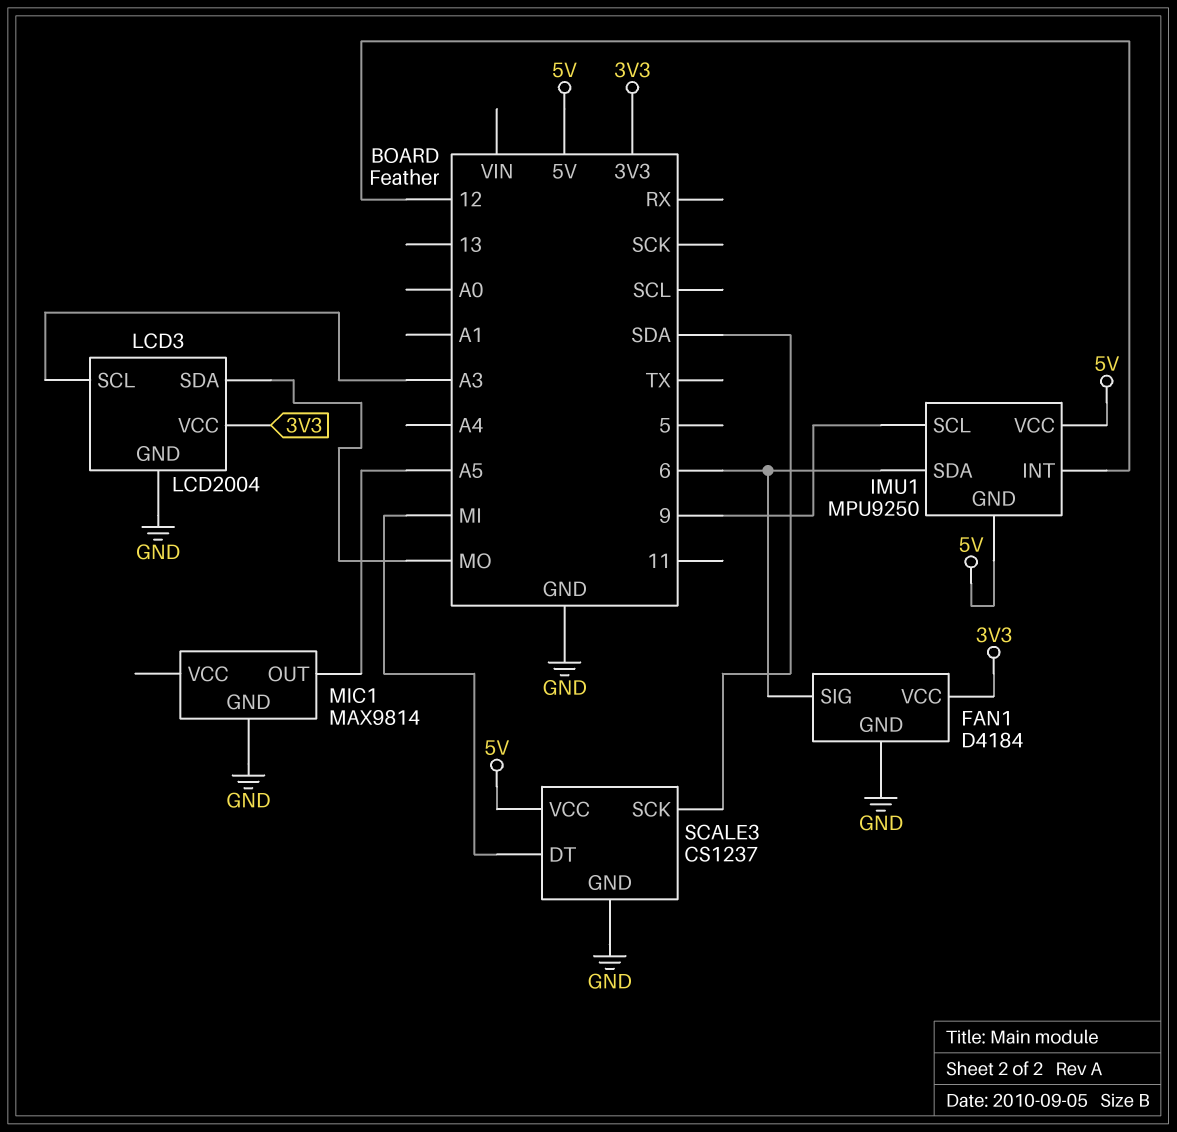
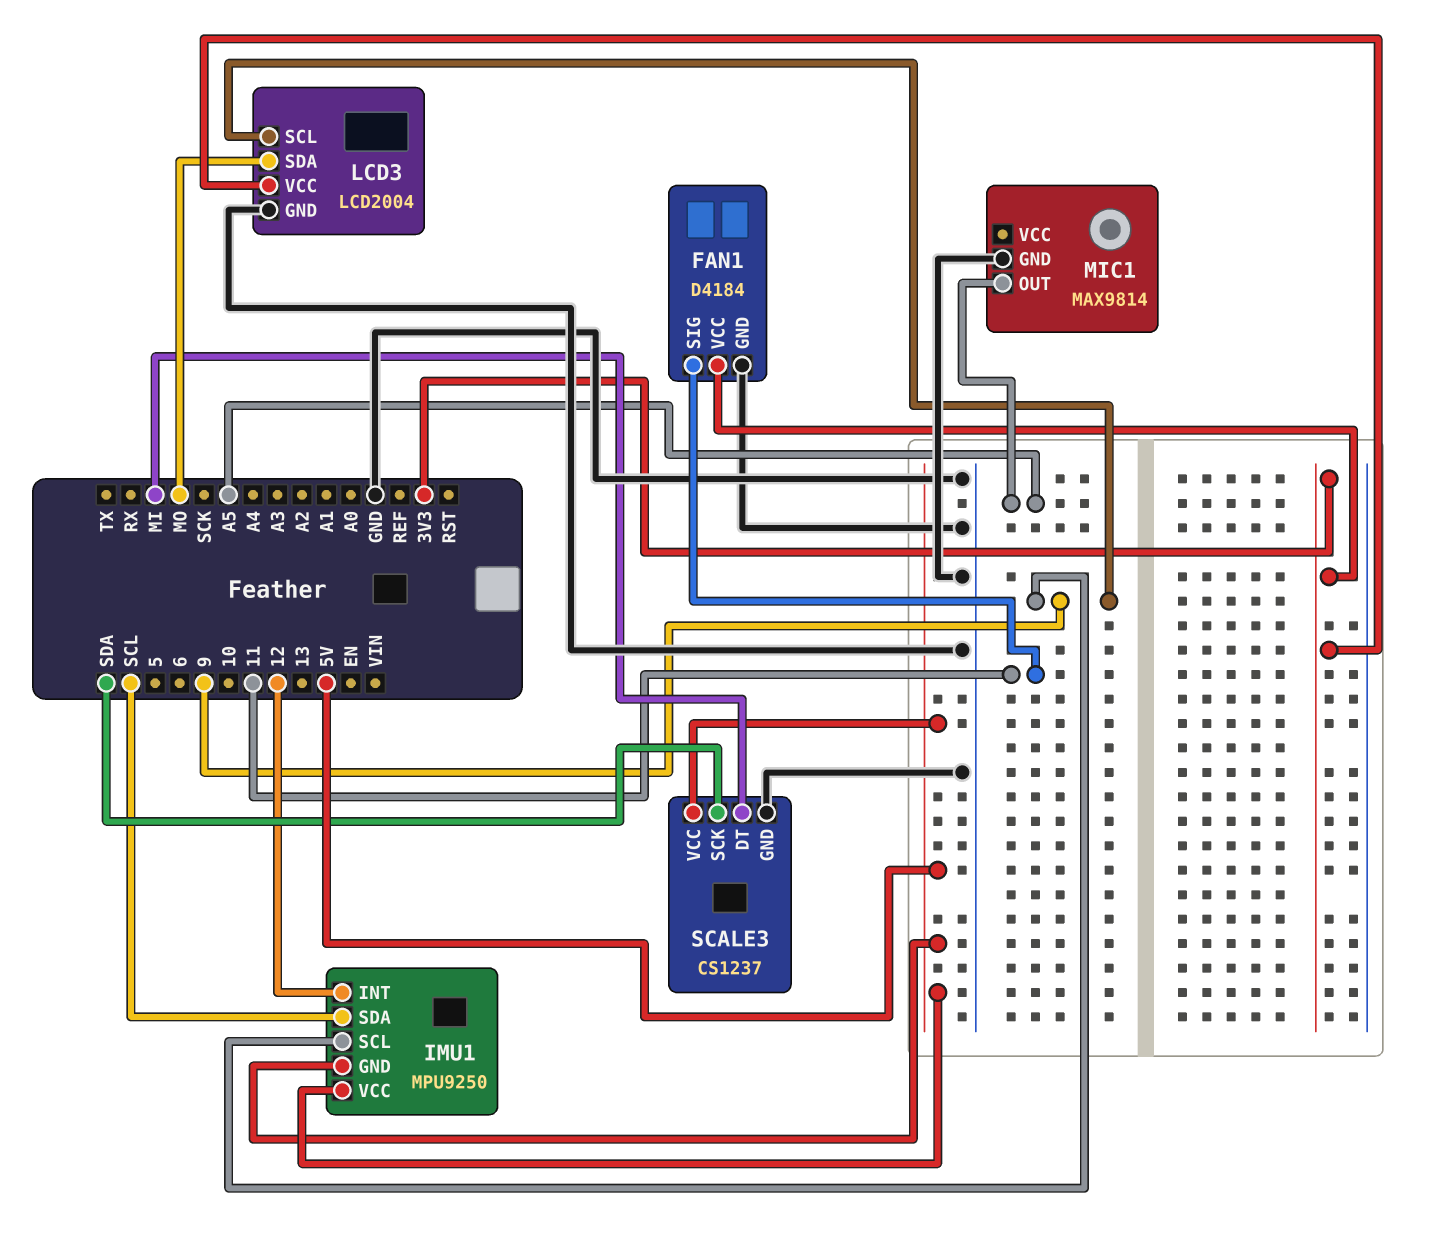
FAN1 pin SIG: 6 -> 11
IMU1 pin SDA: 6 -> SCL
LCD3 pin SCL: A3 -> 9

